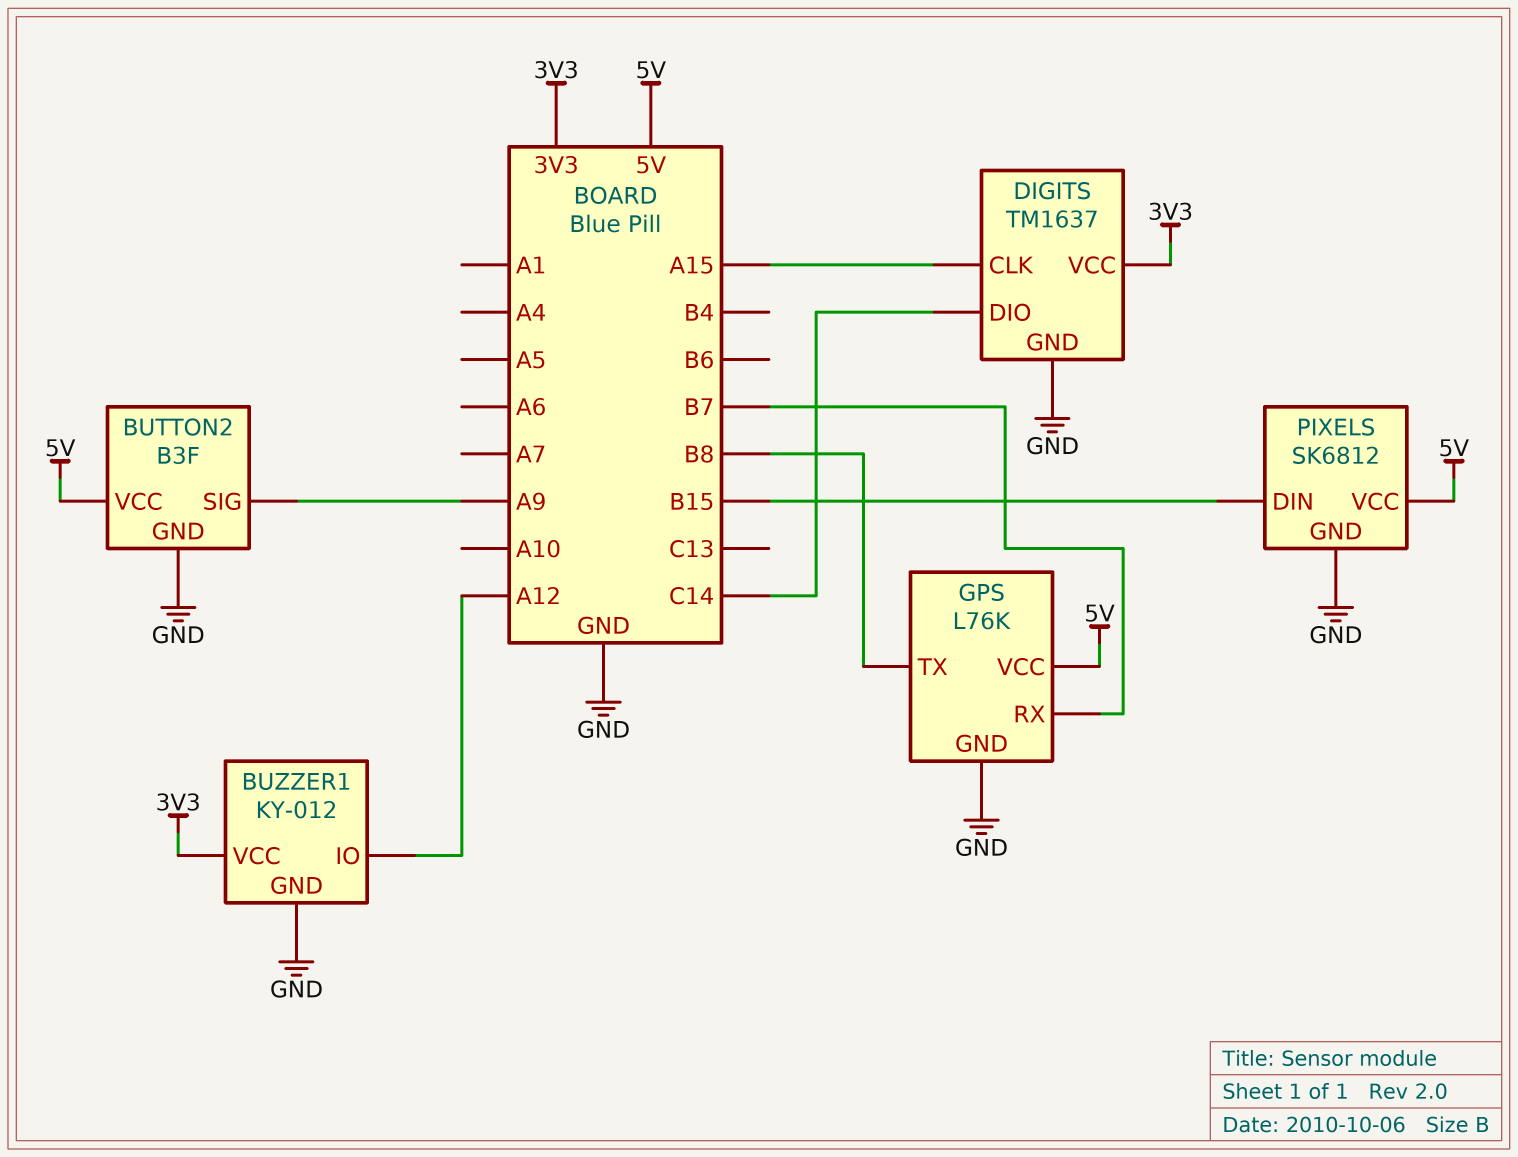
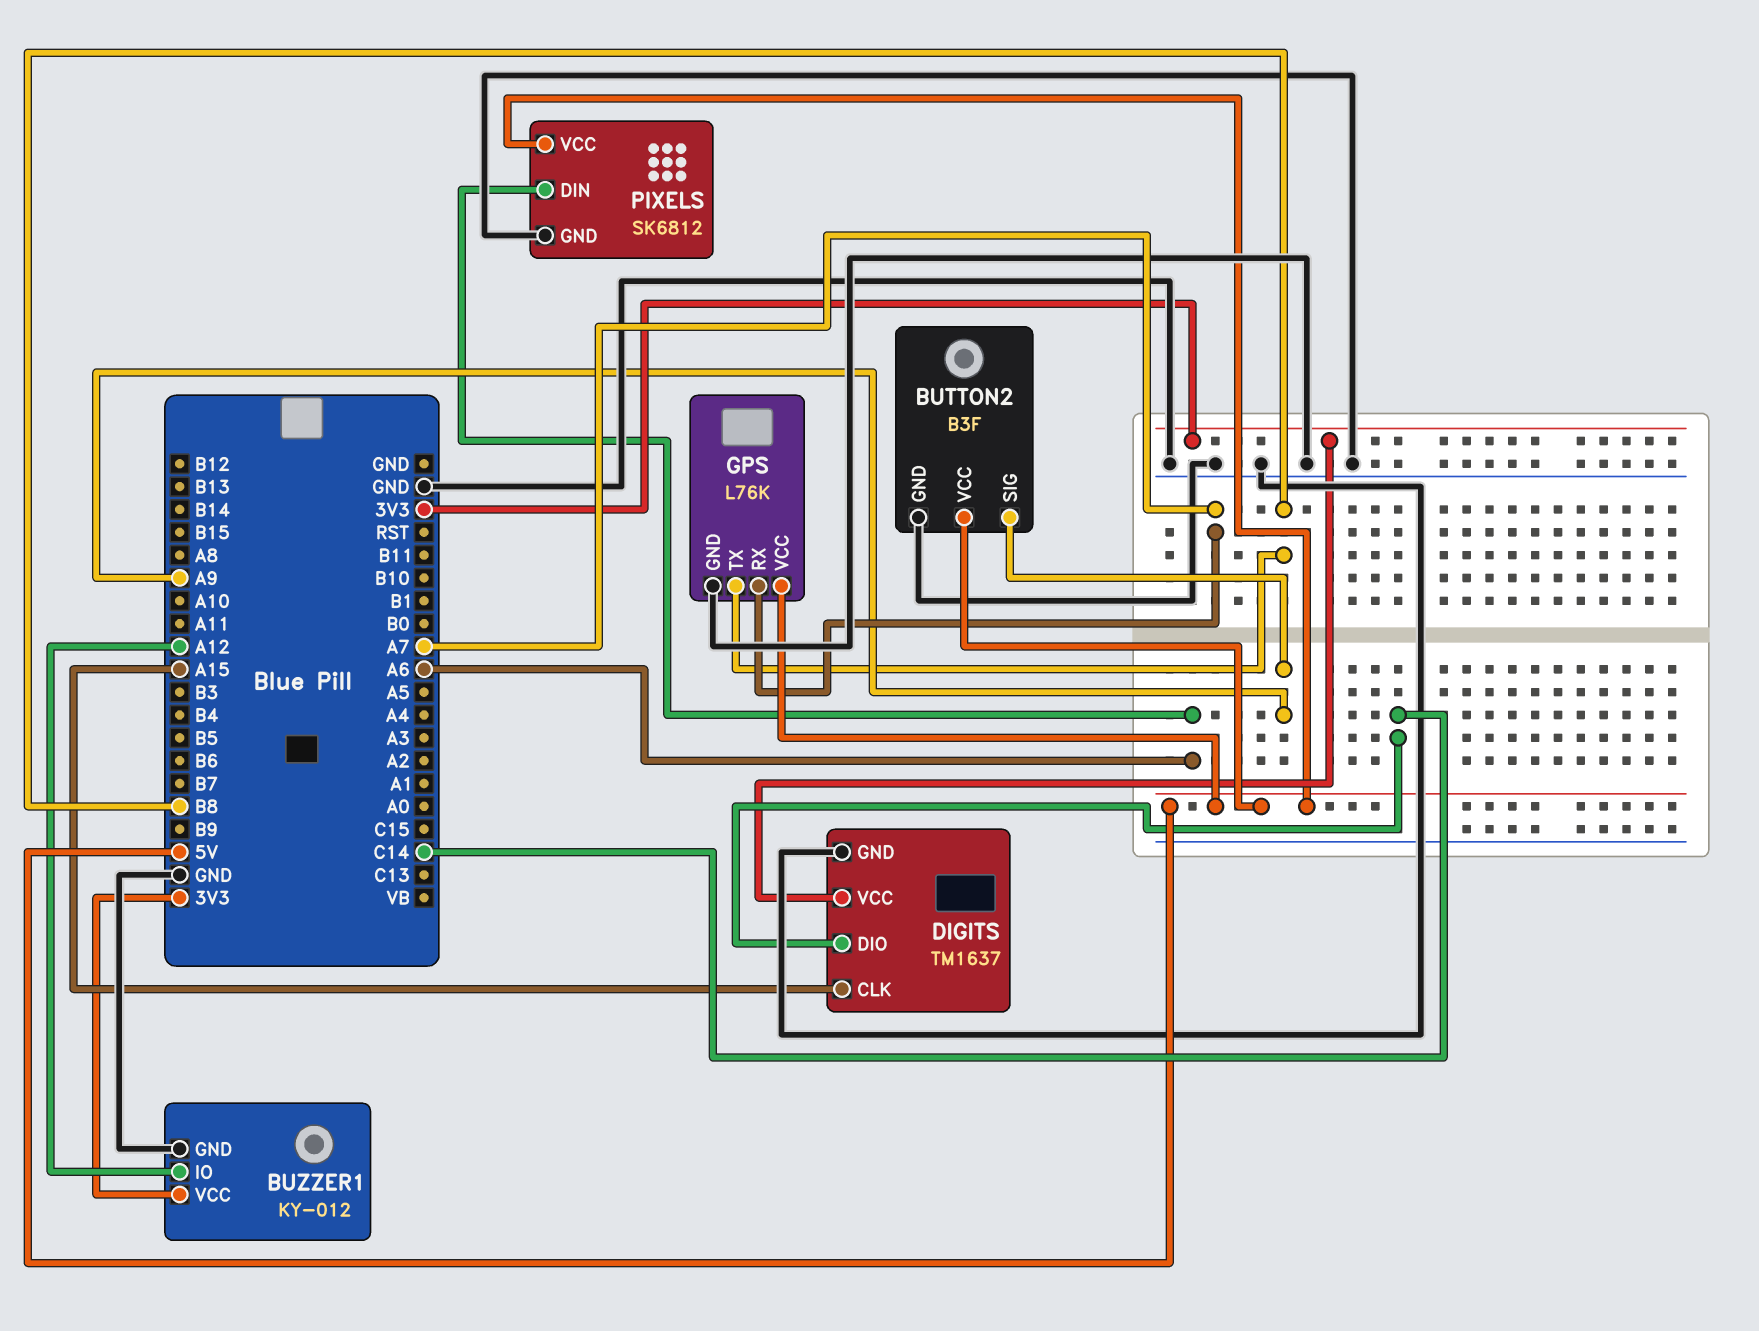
GPS pin RX: B7 -> A7
PIXELS pin DIN: B15 -> A6

